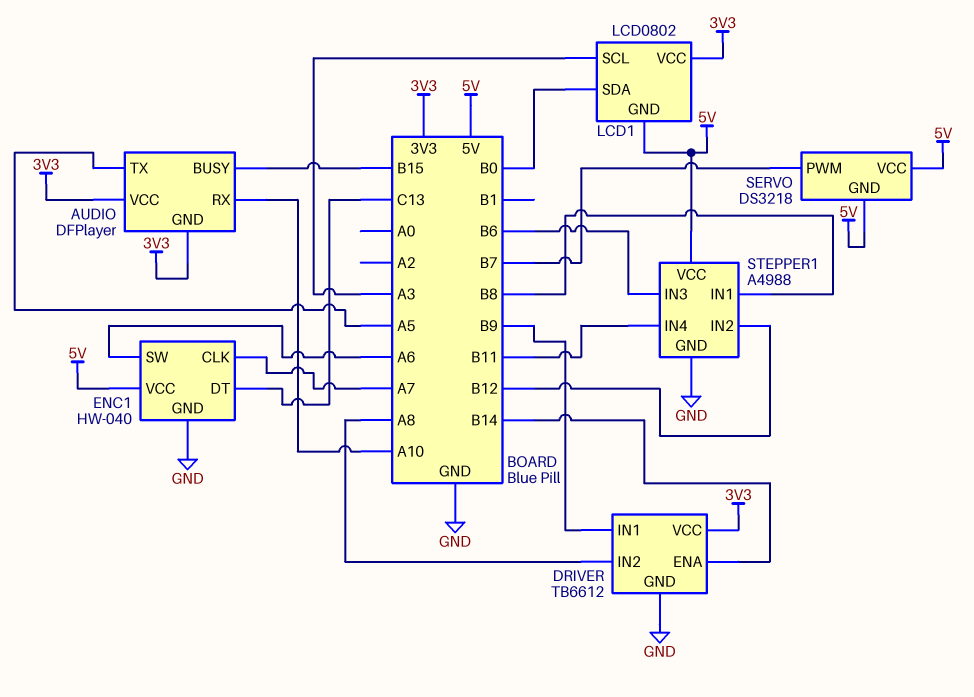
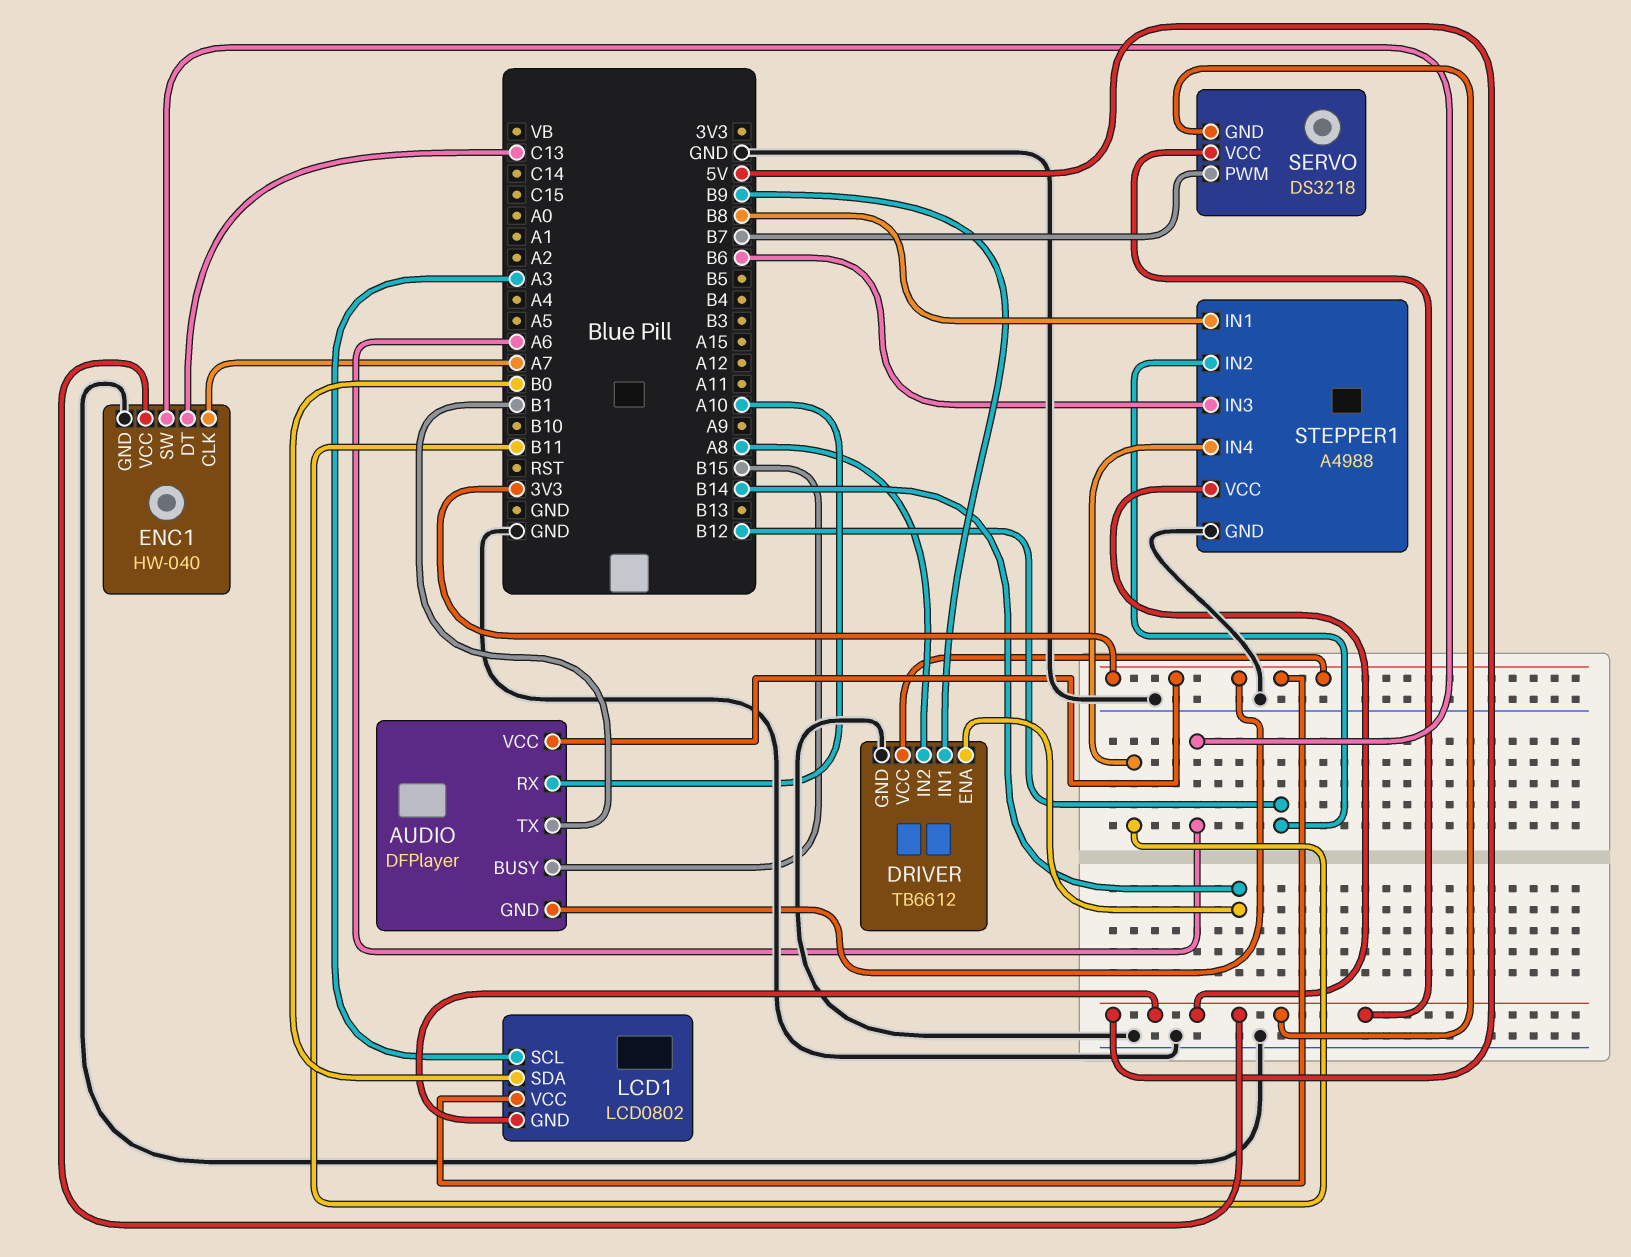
AUDIO pin TX: A5 -> B1

